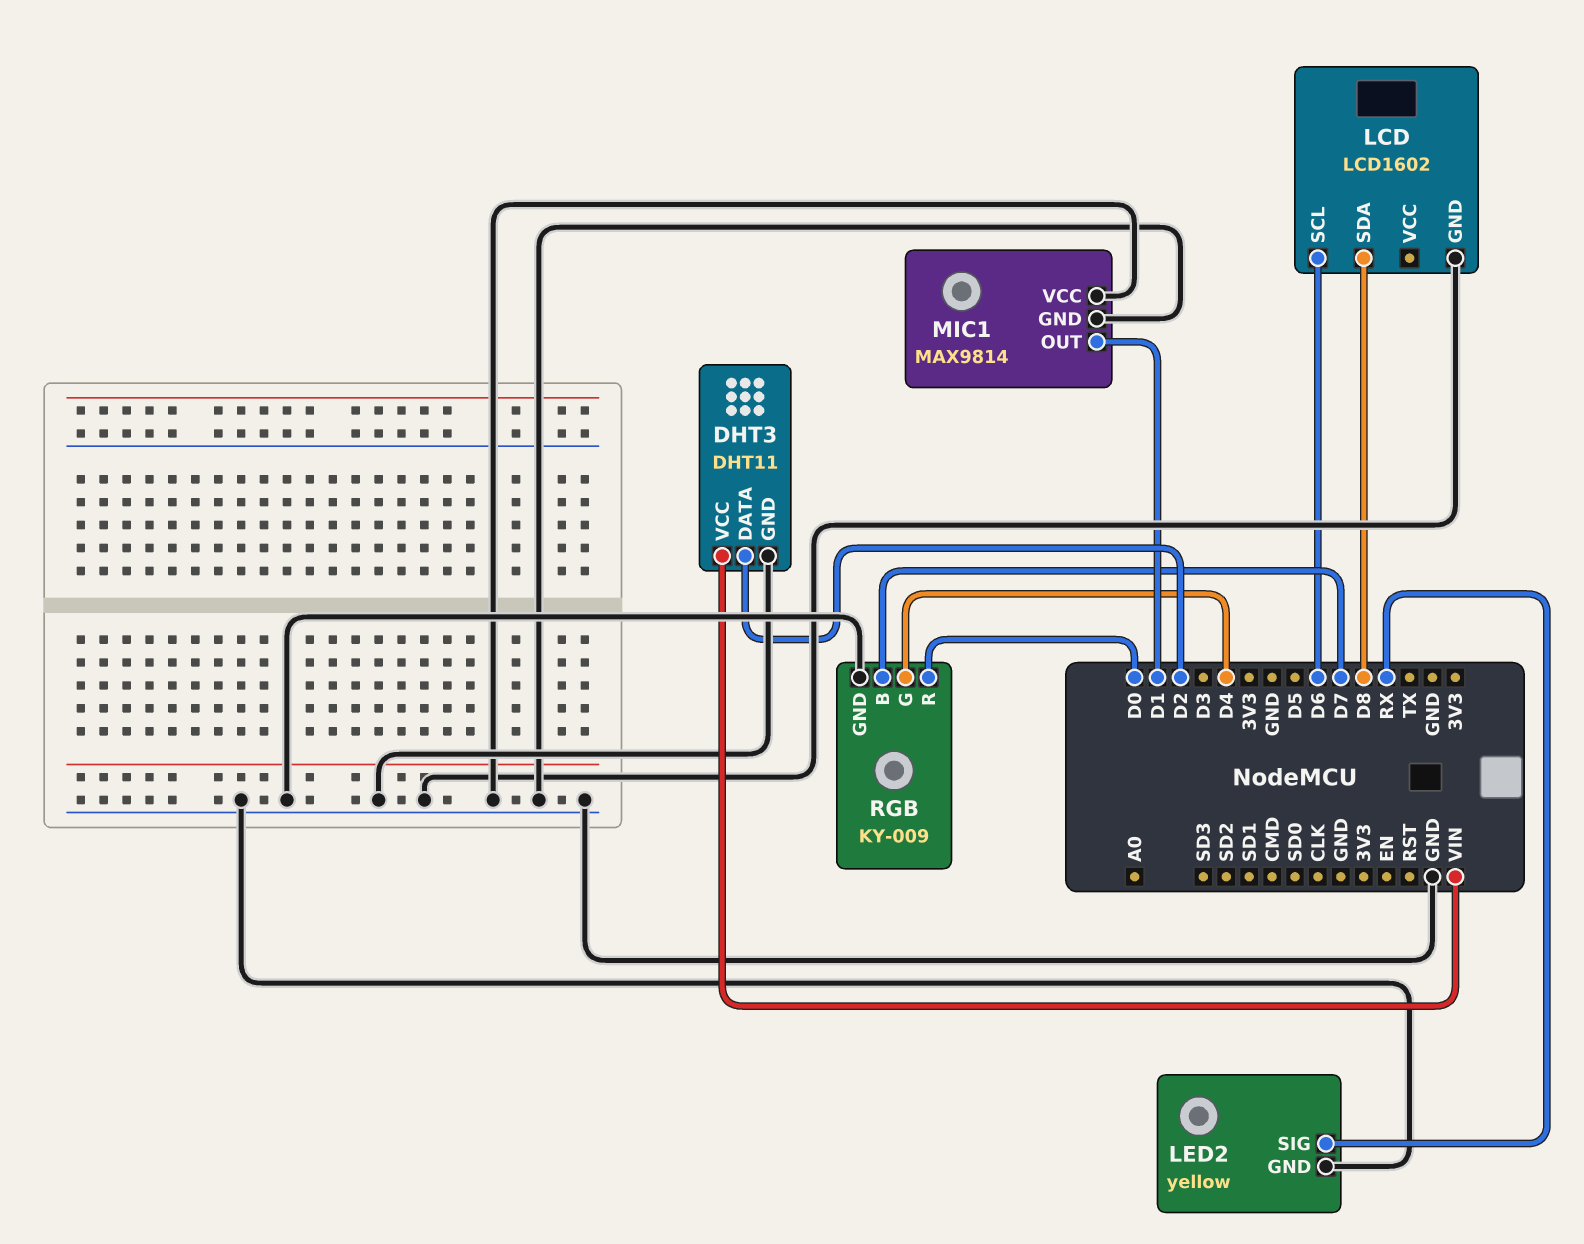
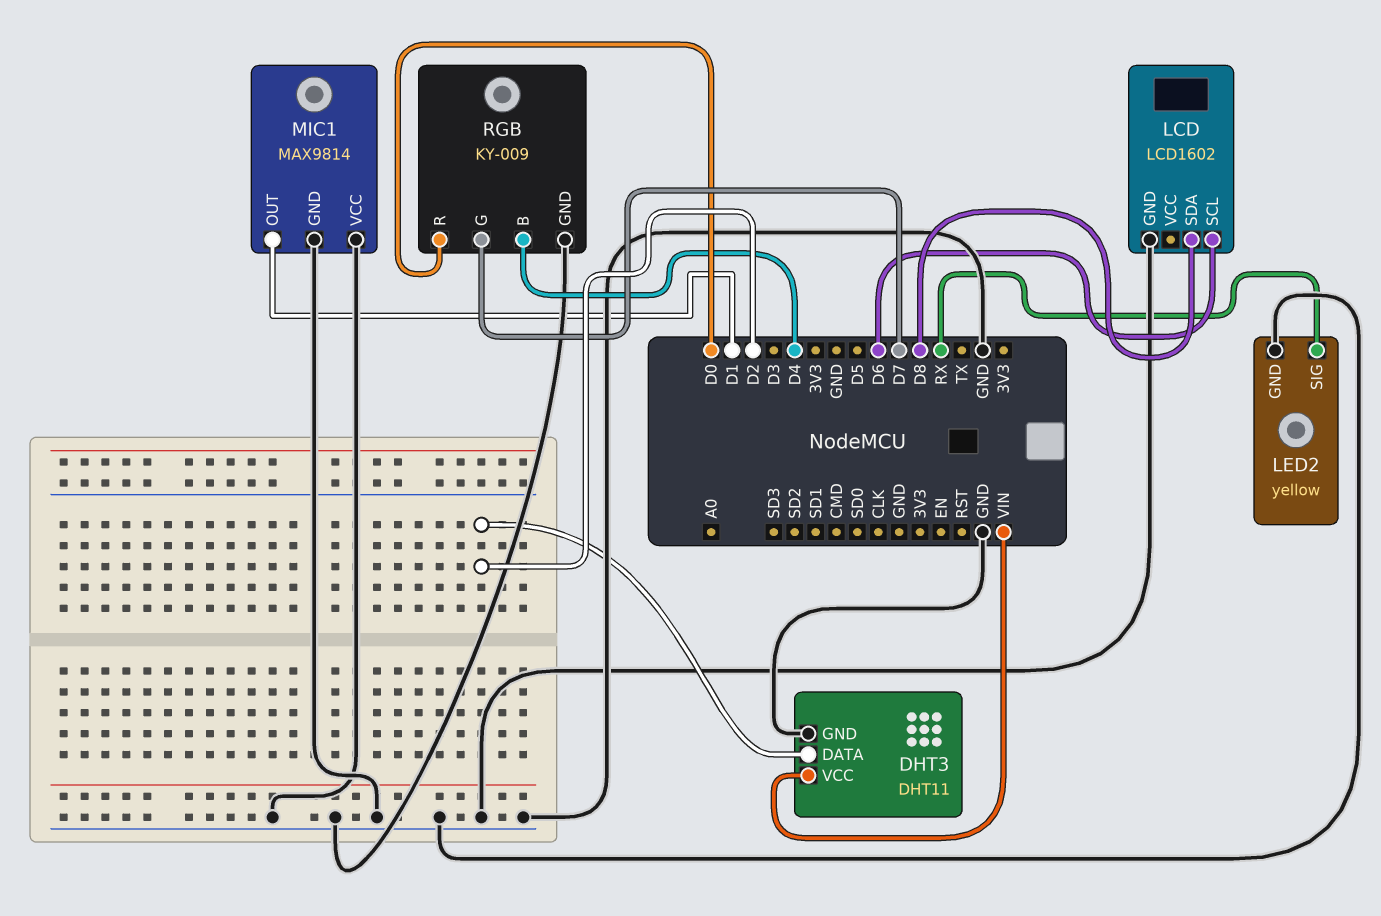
RGB pin B: D7 -> D4
RGB pin G: D4 -> D7

